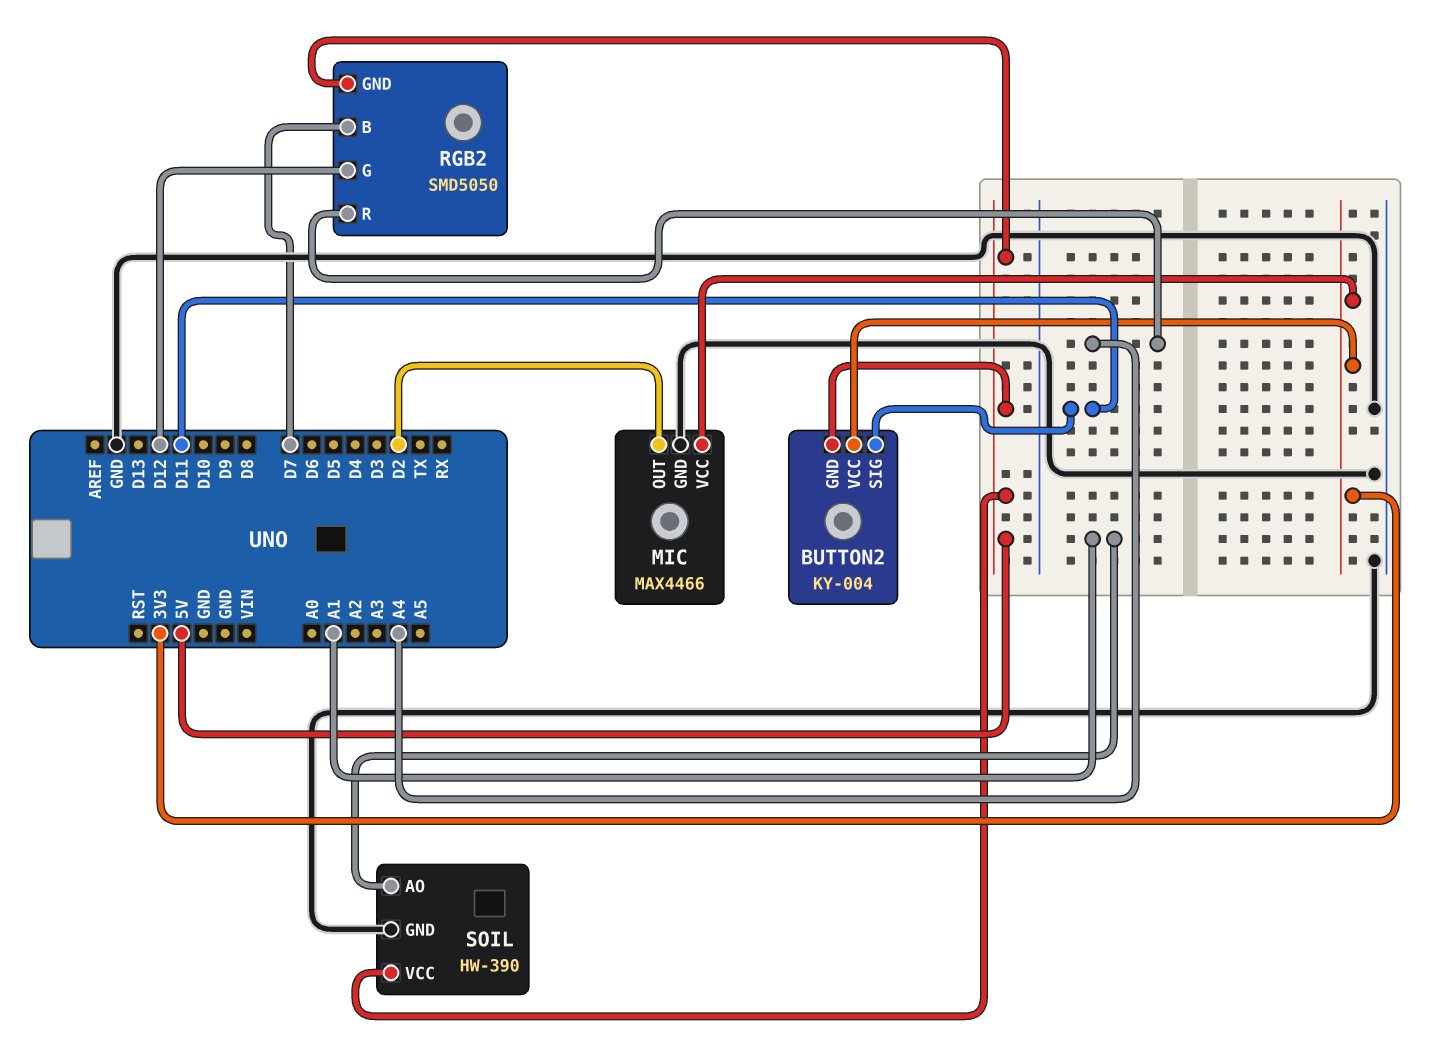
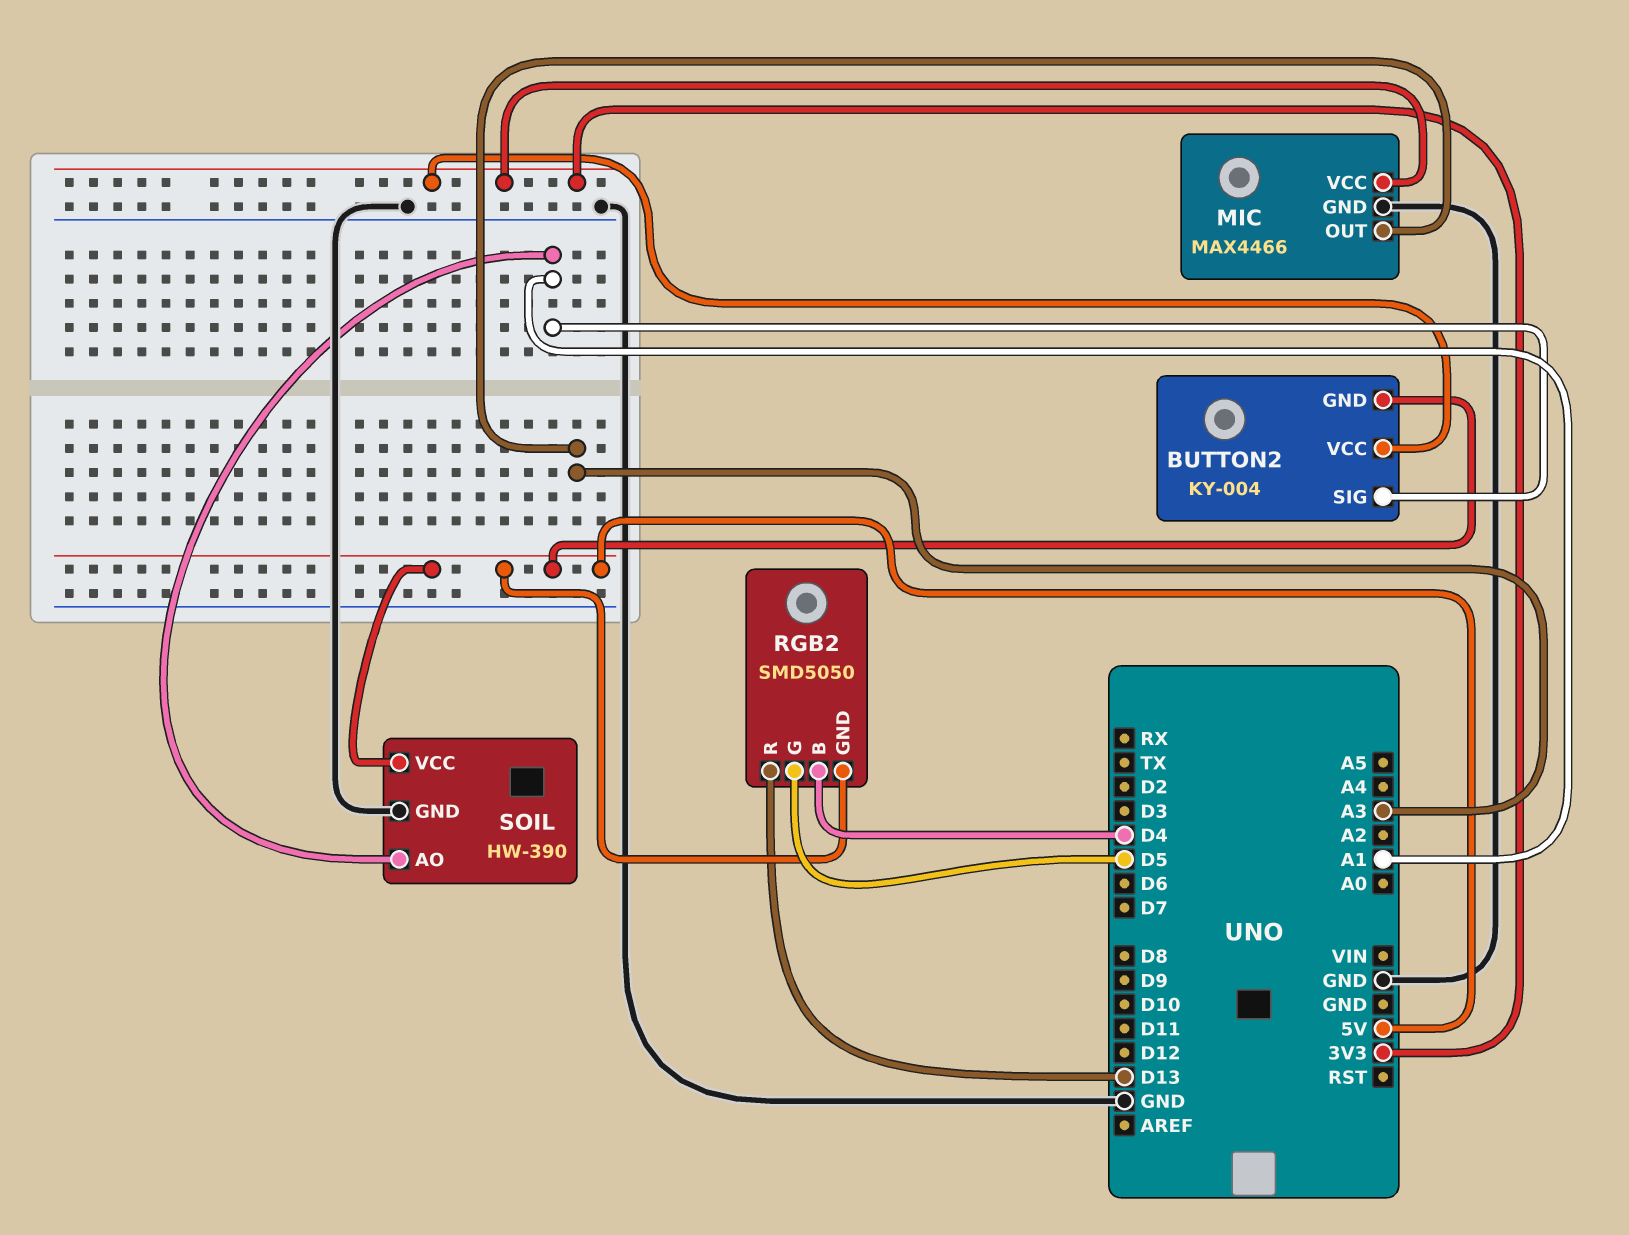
BUTTON2 pin SIG: D11 -> A1
MIC pin OUT: D2 -> A3
RGB2 pin B: D7 -> D4
RGB2 pin G: D12 -> D5
RGB2 pin R: A4 -> D13

